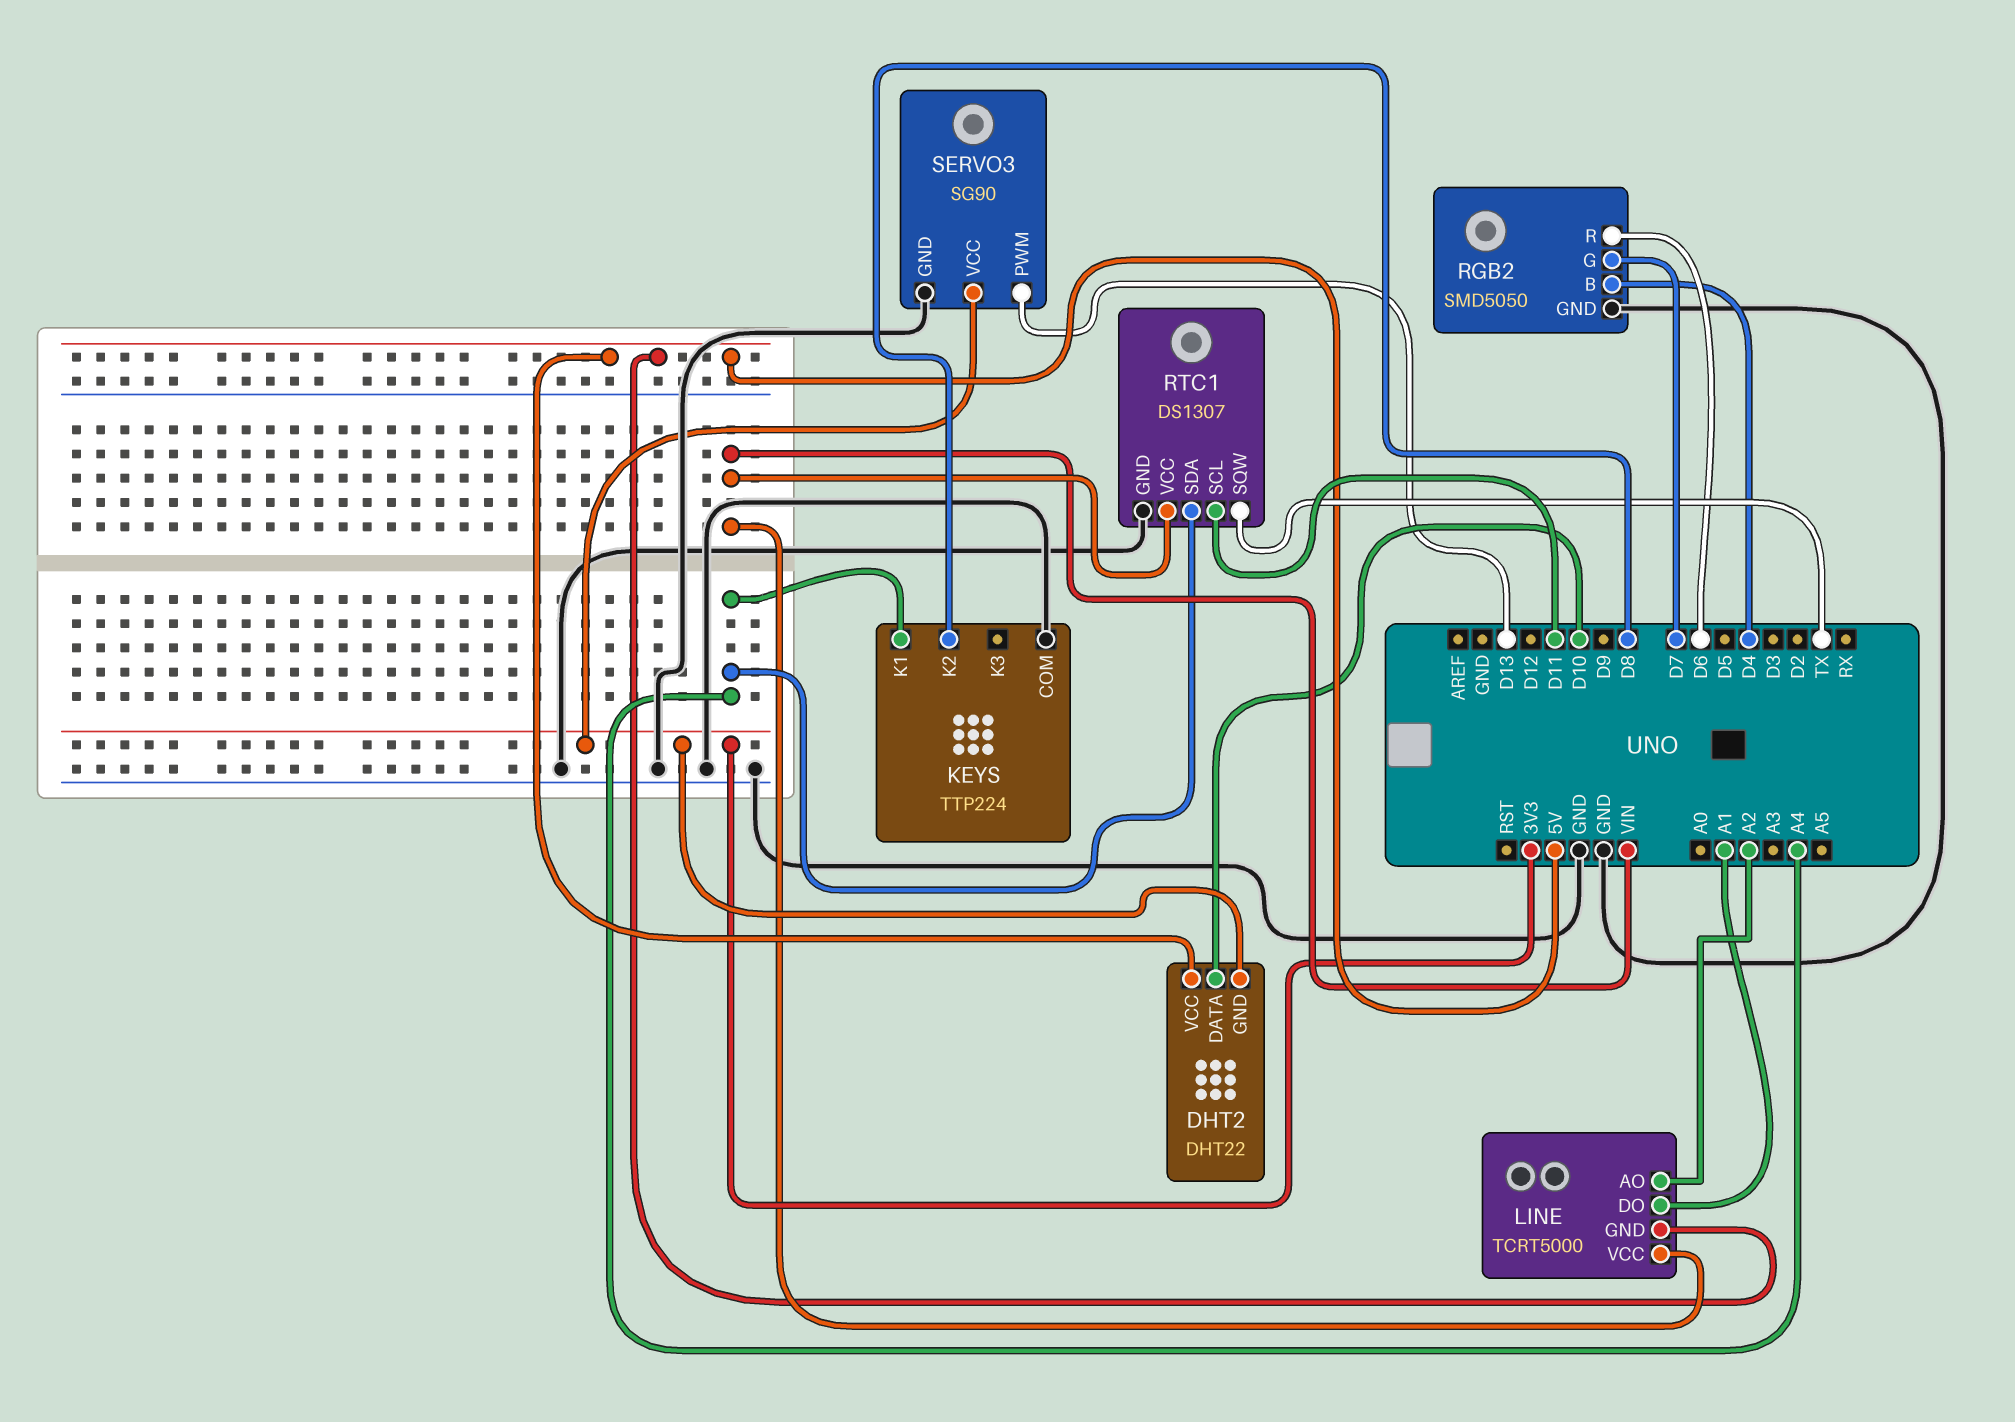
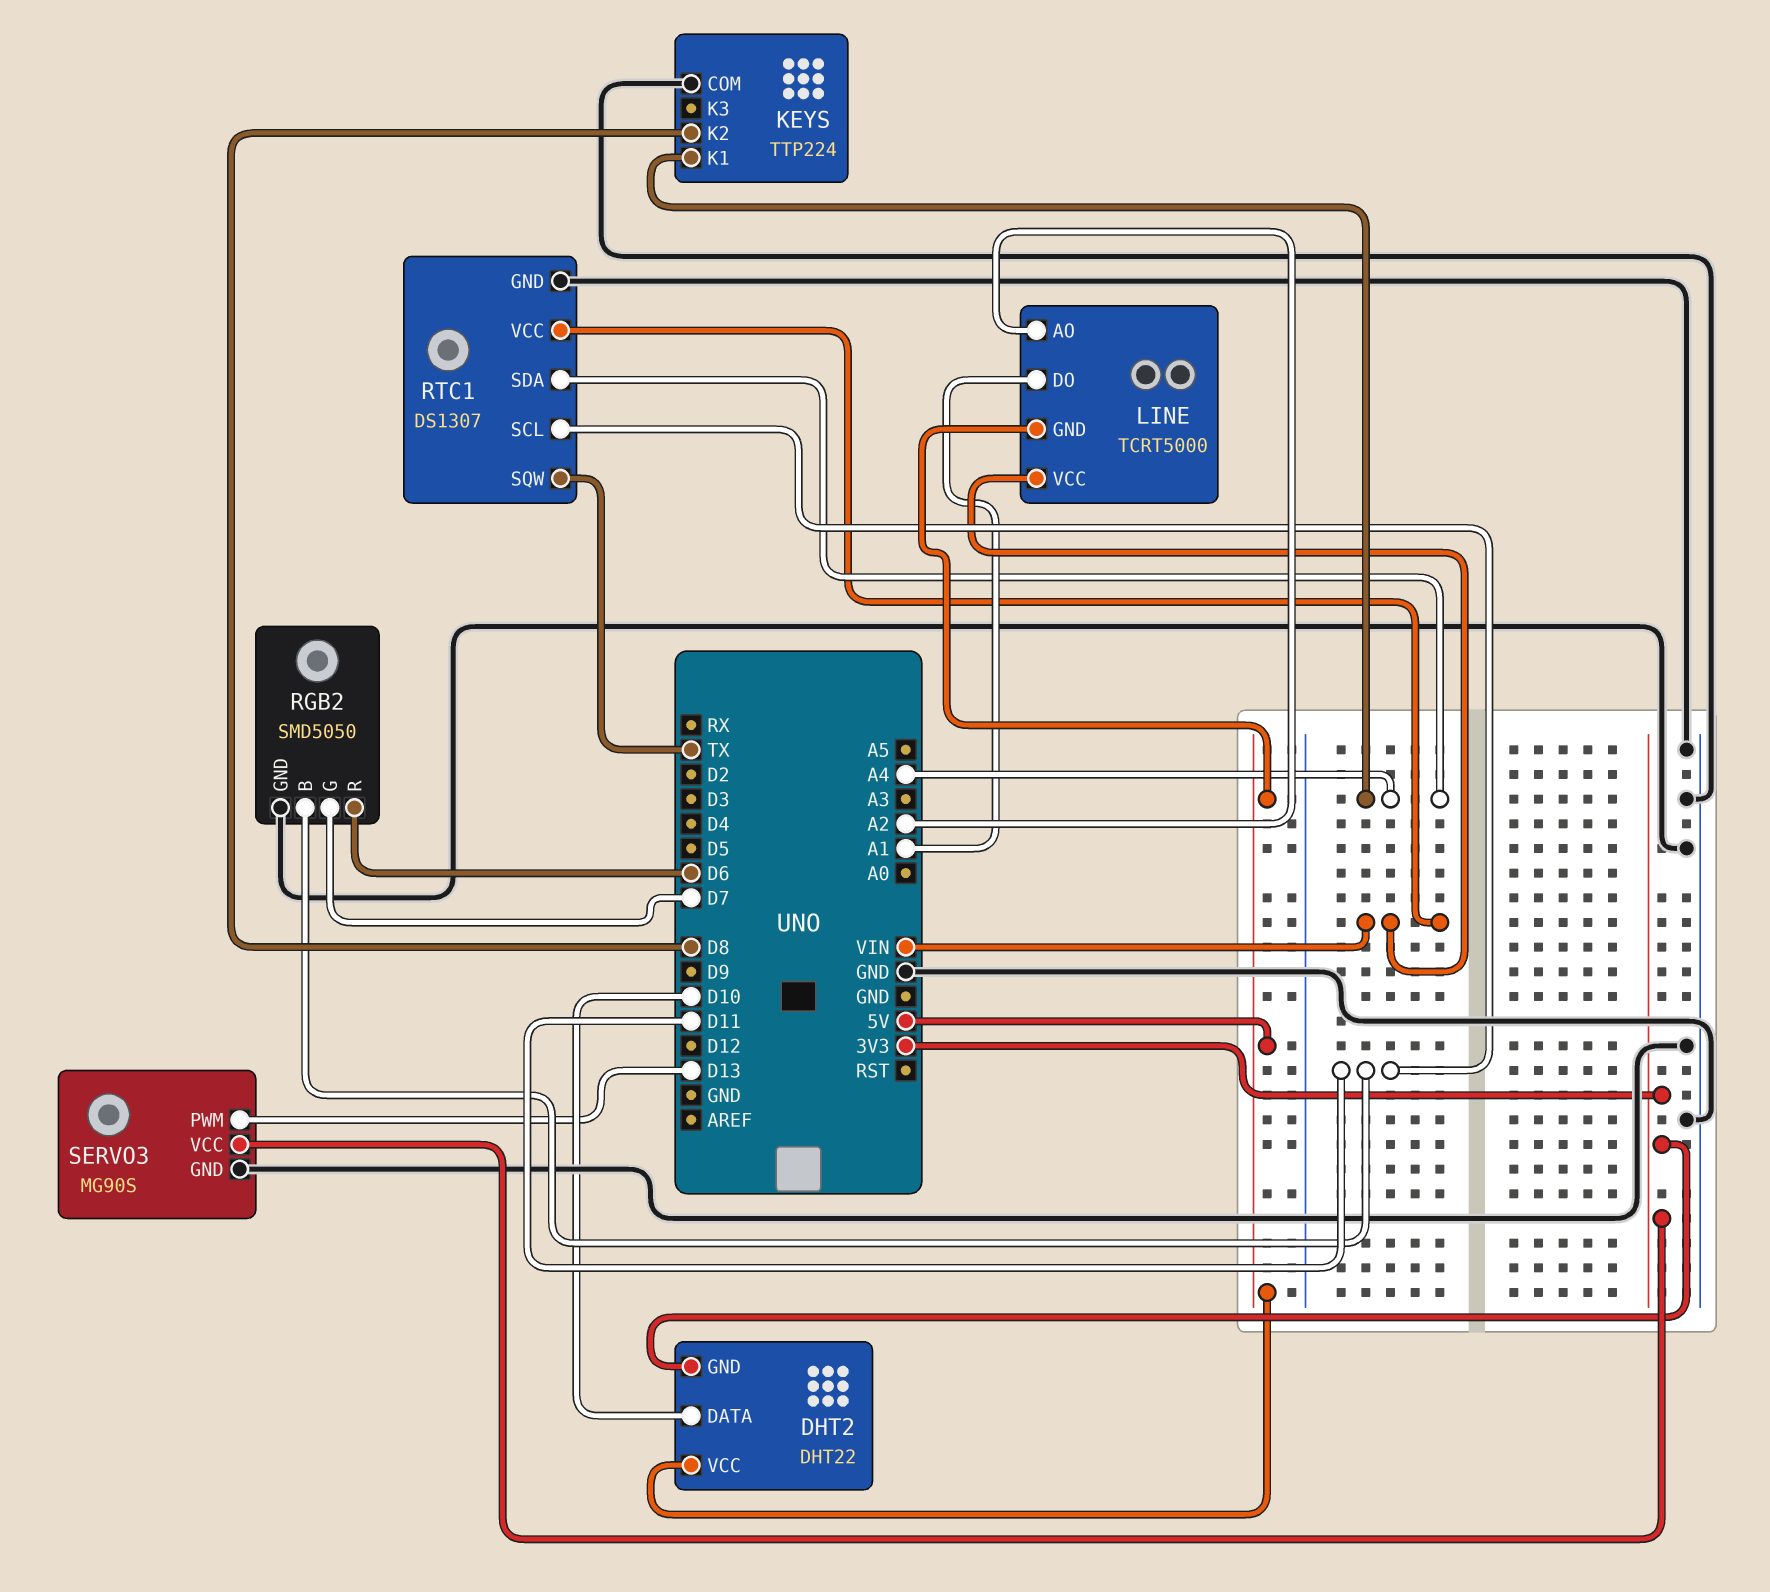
RGB2 pin B: D4 -> D11
SERVO3: SG90 -> MG90S

